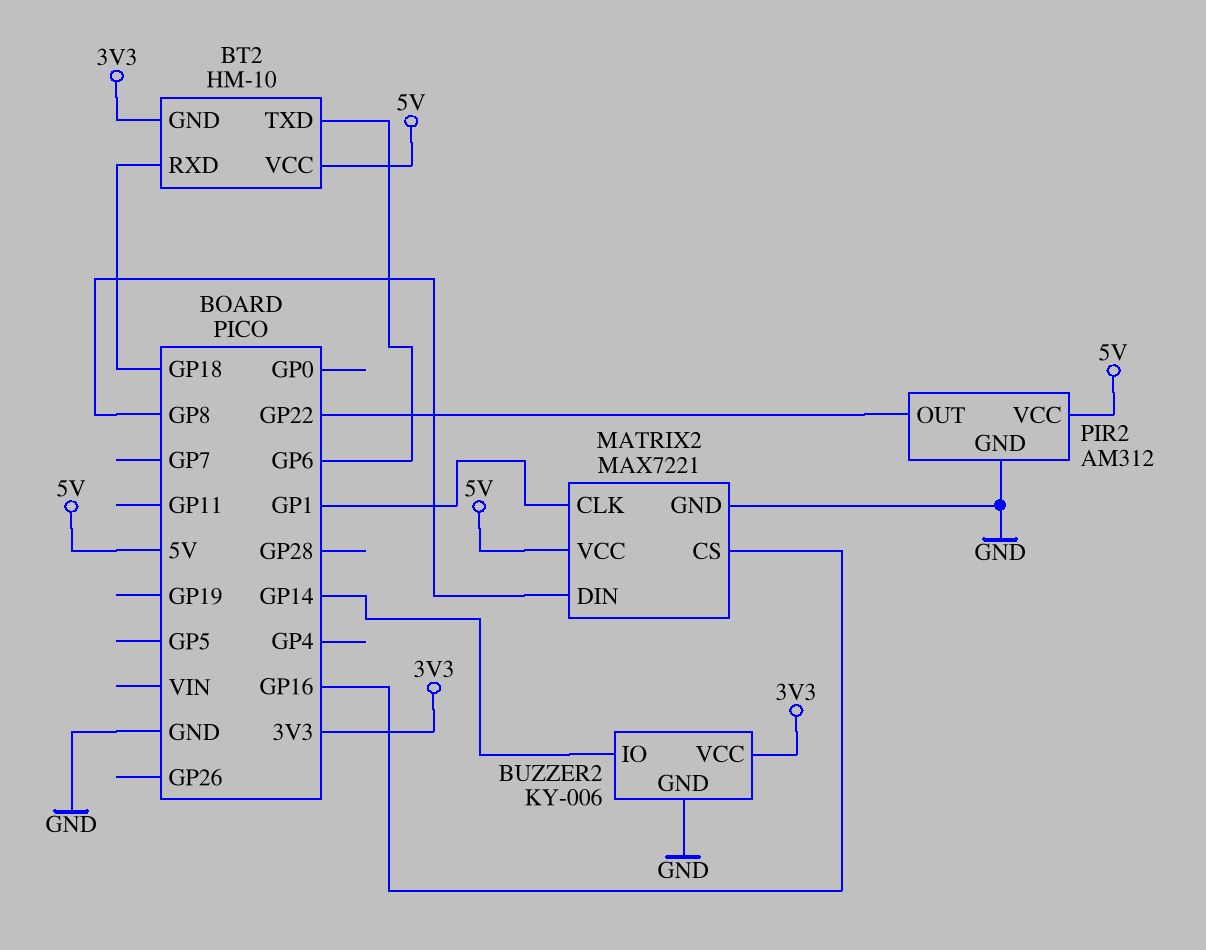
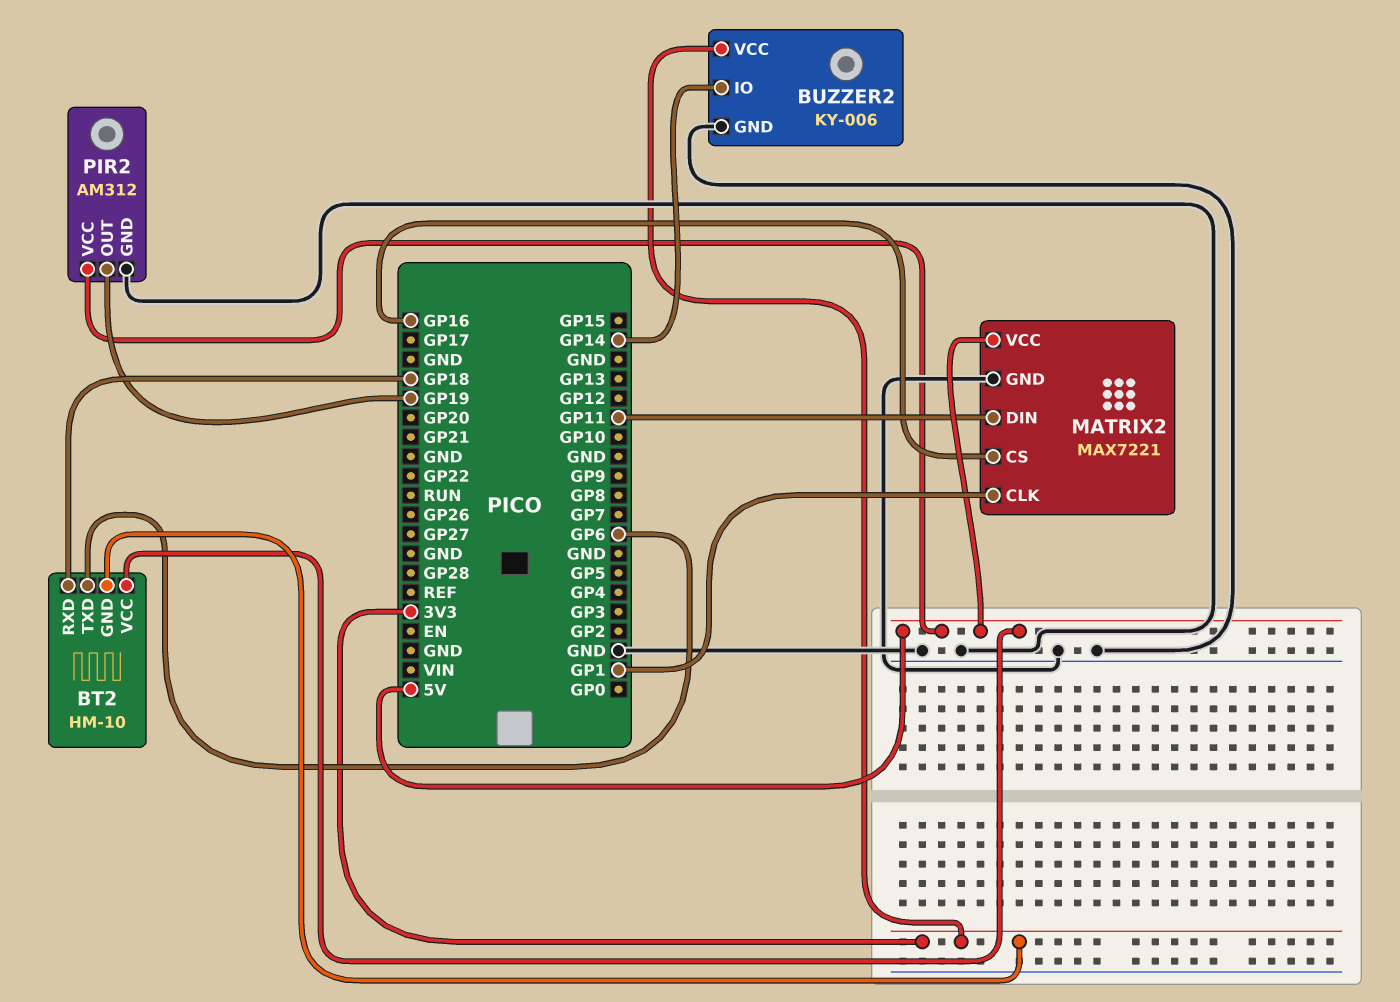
MATRIX2 pin DIN: GP8 -> GP11
PIR2 pin OUT: GP22 -> GP19

